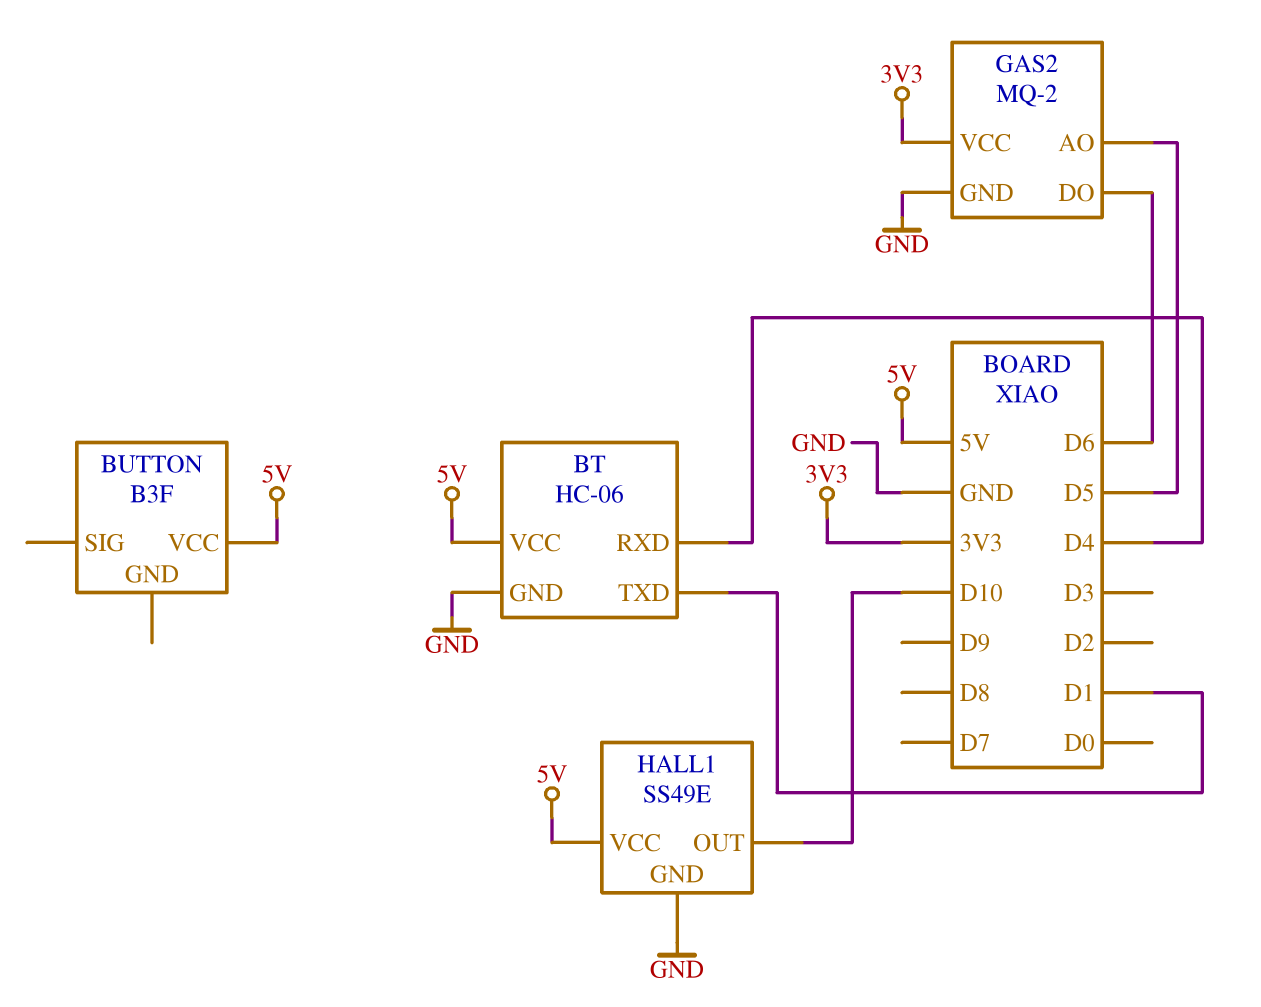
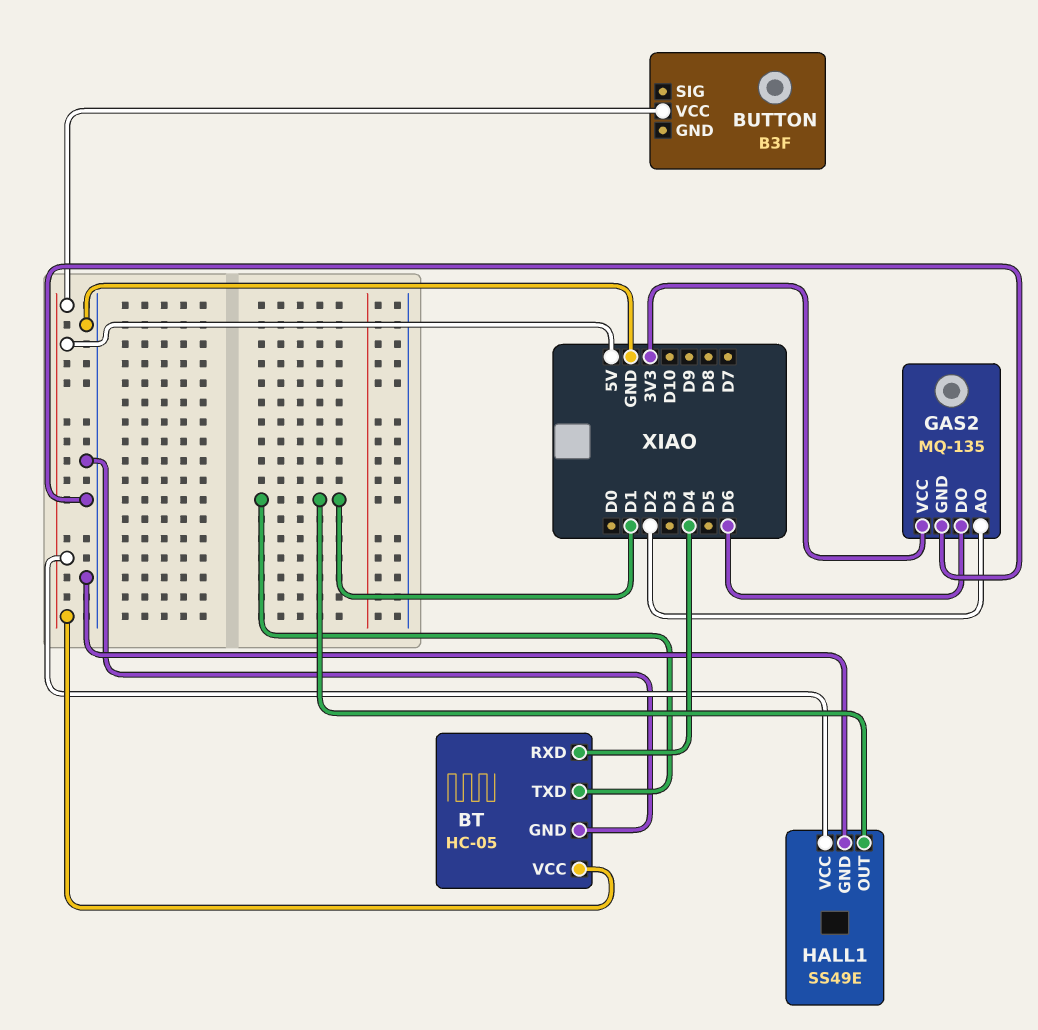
BT: HC-06 -> HC-05
GAS2: MQ-2 -> MQ-135
GAS2 pin AO: D5 -> D2
HALL1 pin OUT: D10 -> D1

